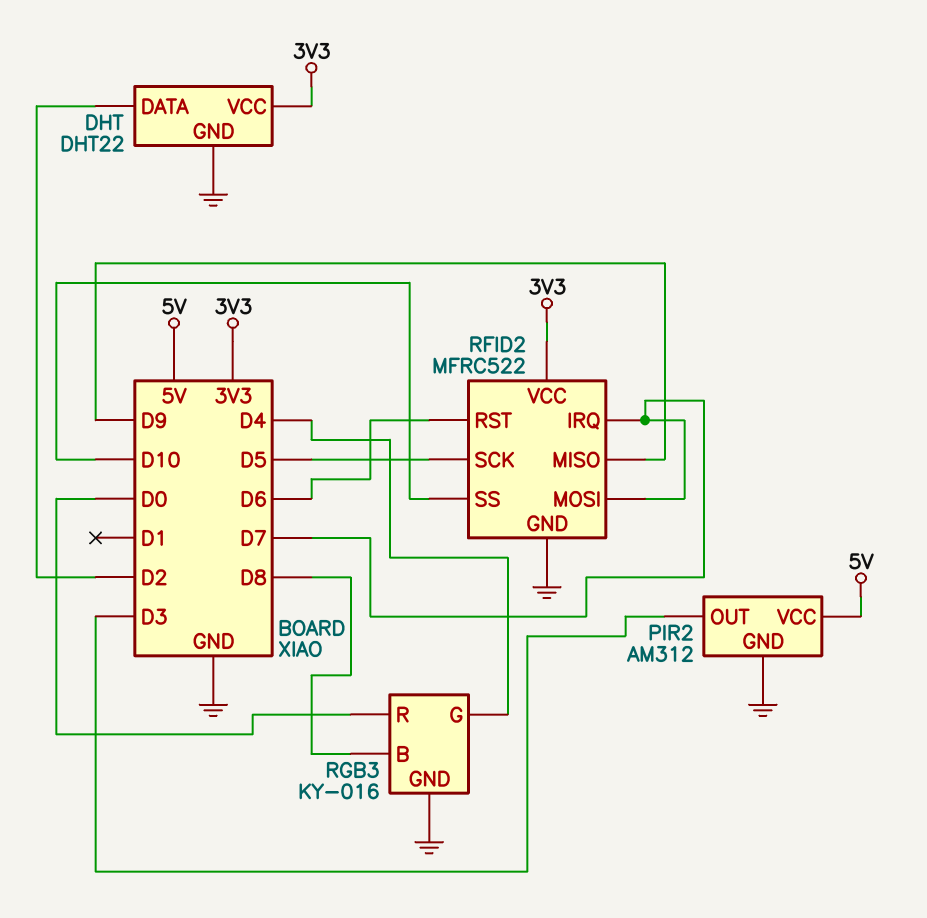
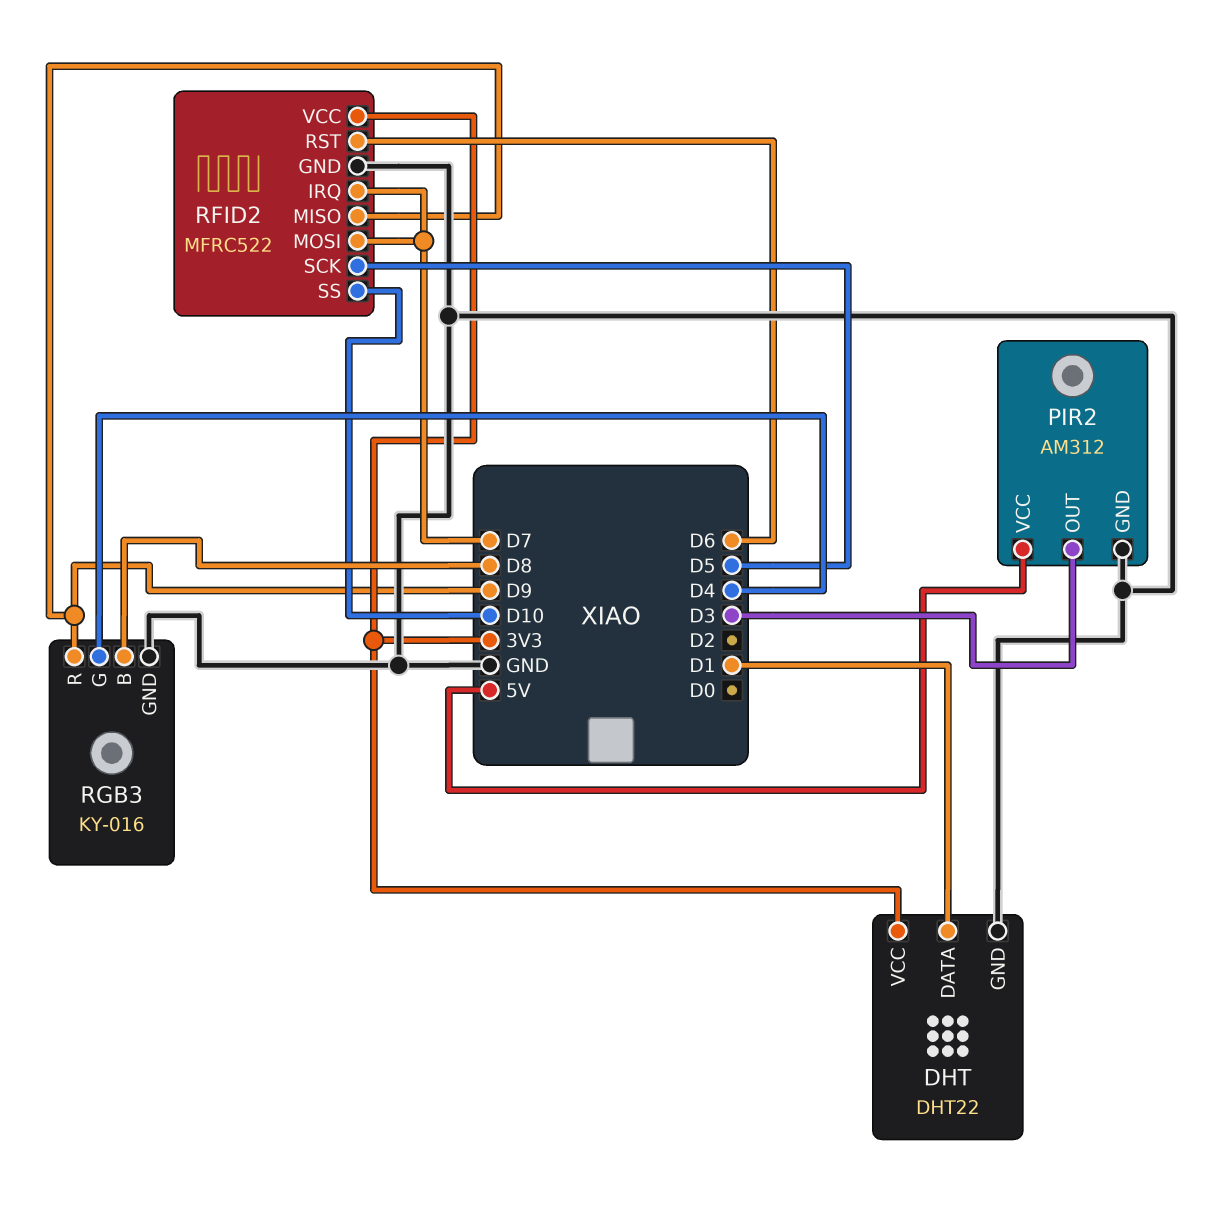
DHT pin DATA: D2 -> D1
RGB3 pin R: D0 -> D9

